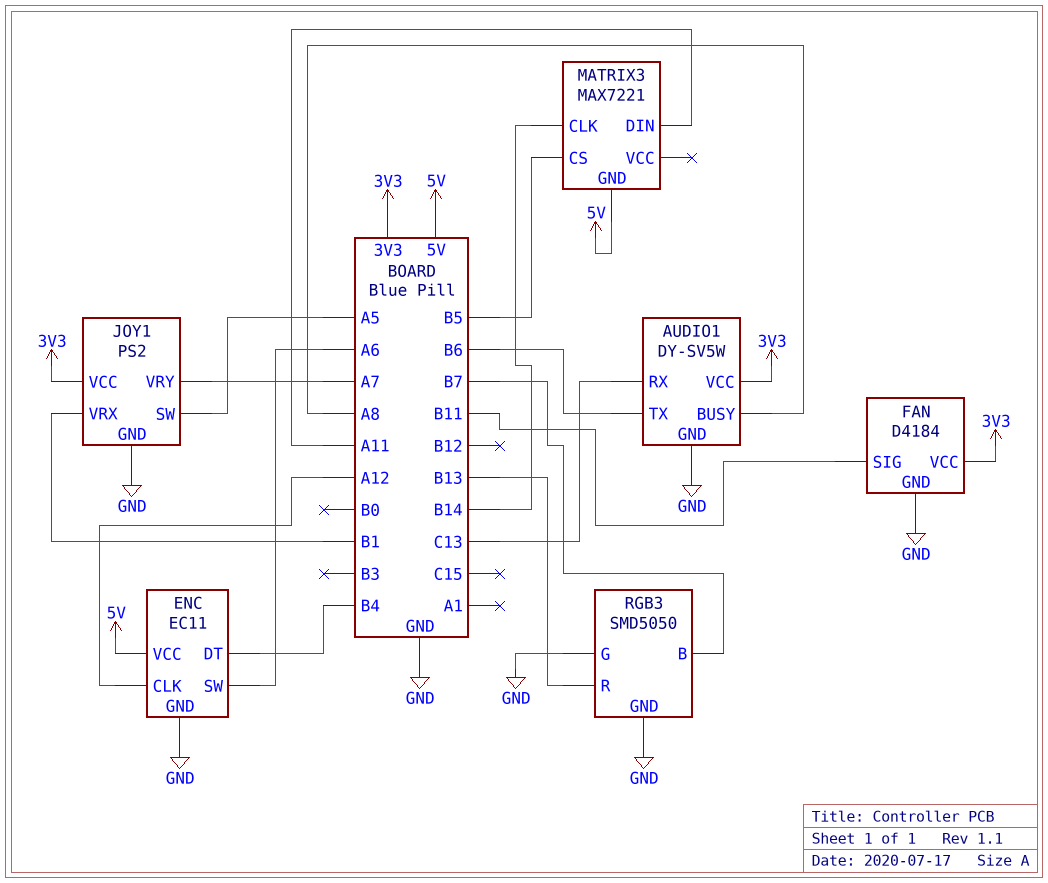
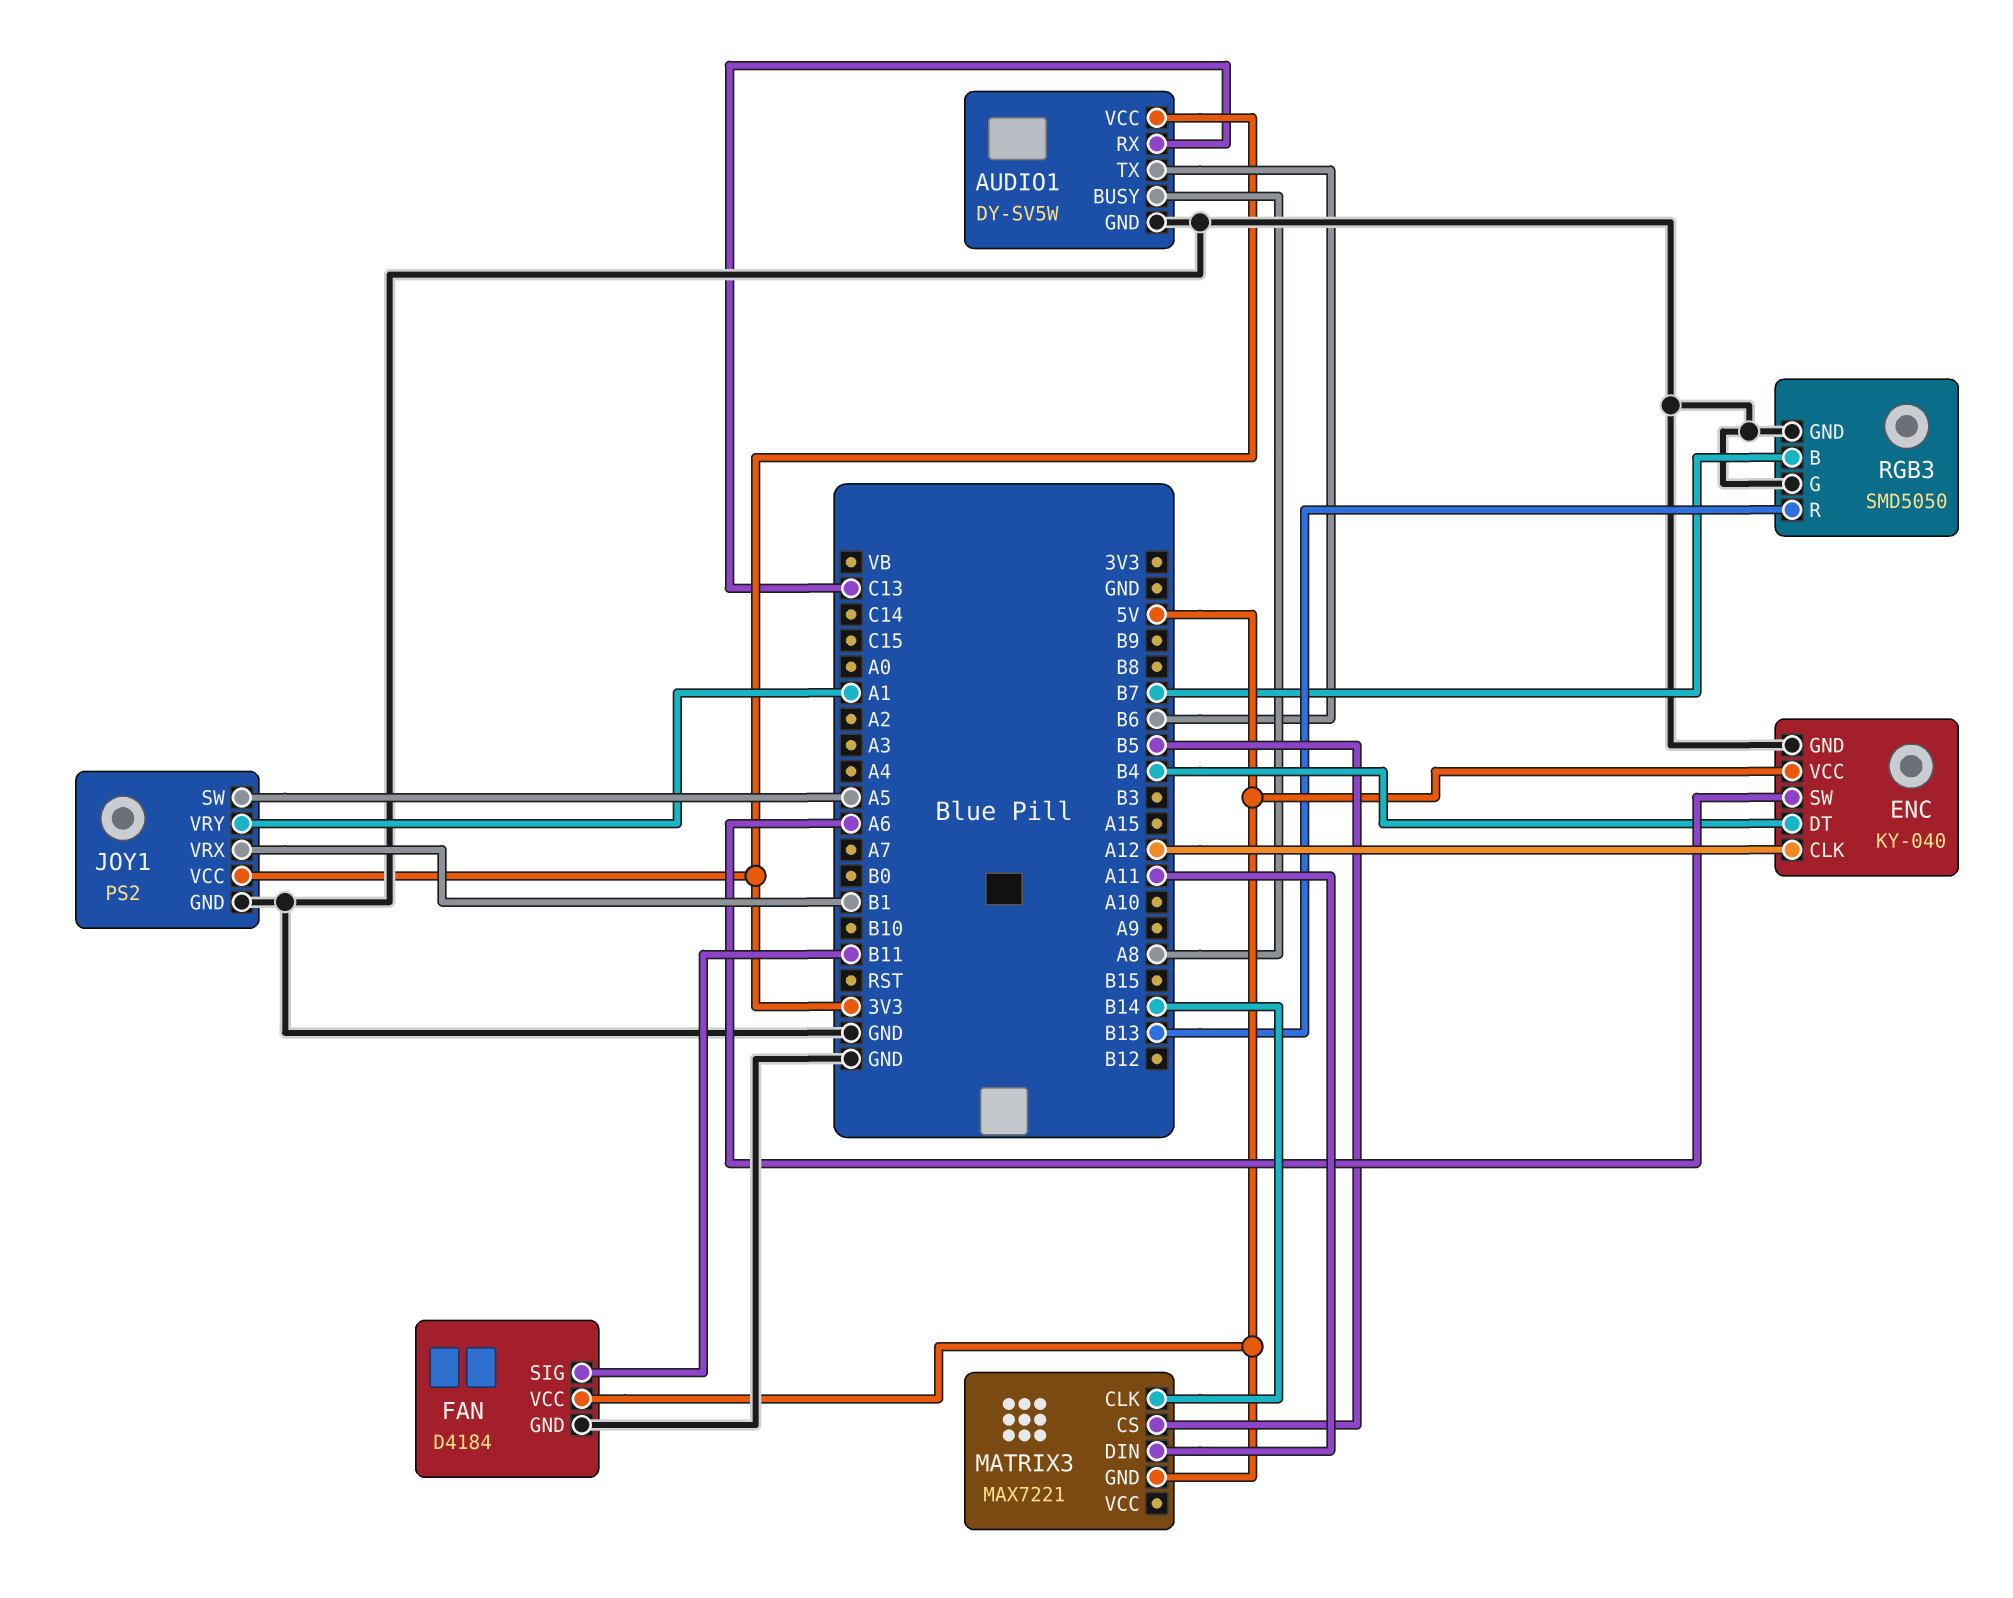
ENC: EC11 -> KY-040
FAN pin VCC: 3V3 -> 5V
JOY1 pin VRY: A7 -> A1

